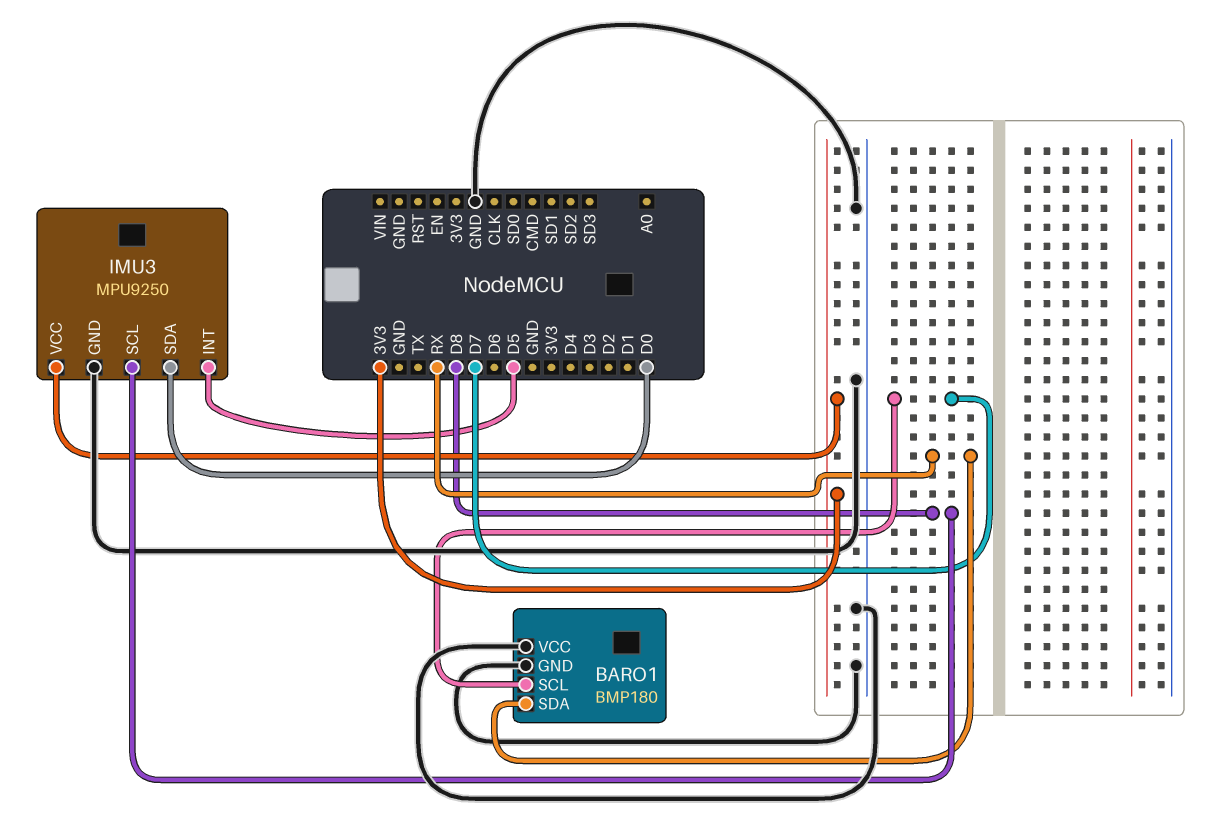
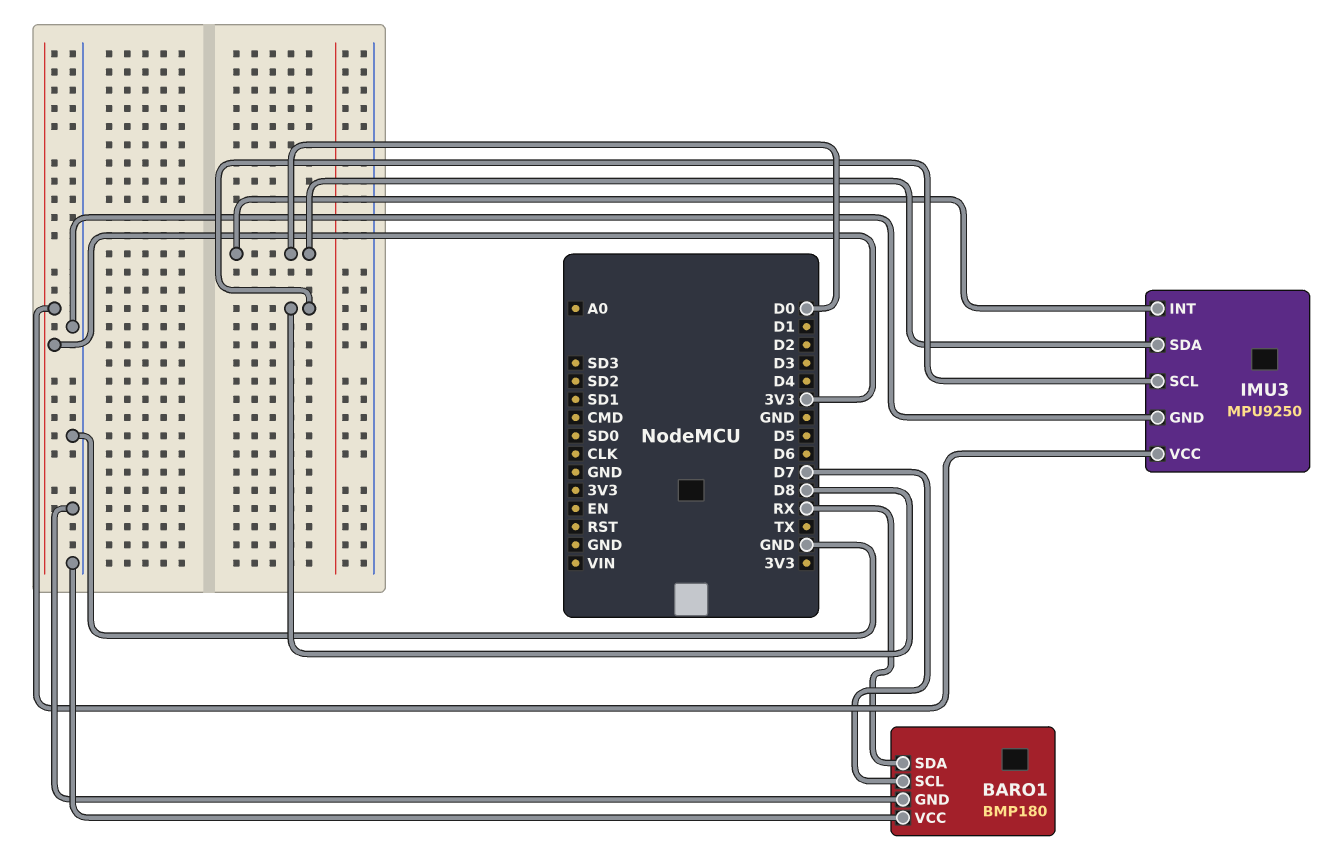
IMU3 pin INT: D5 -> D0

